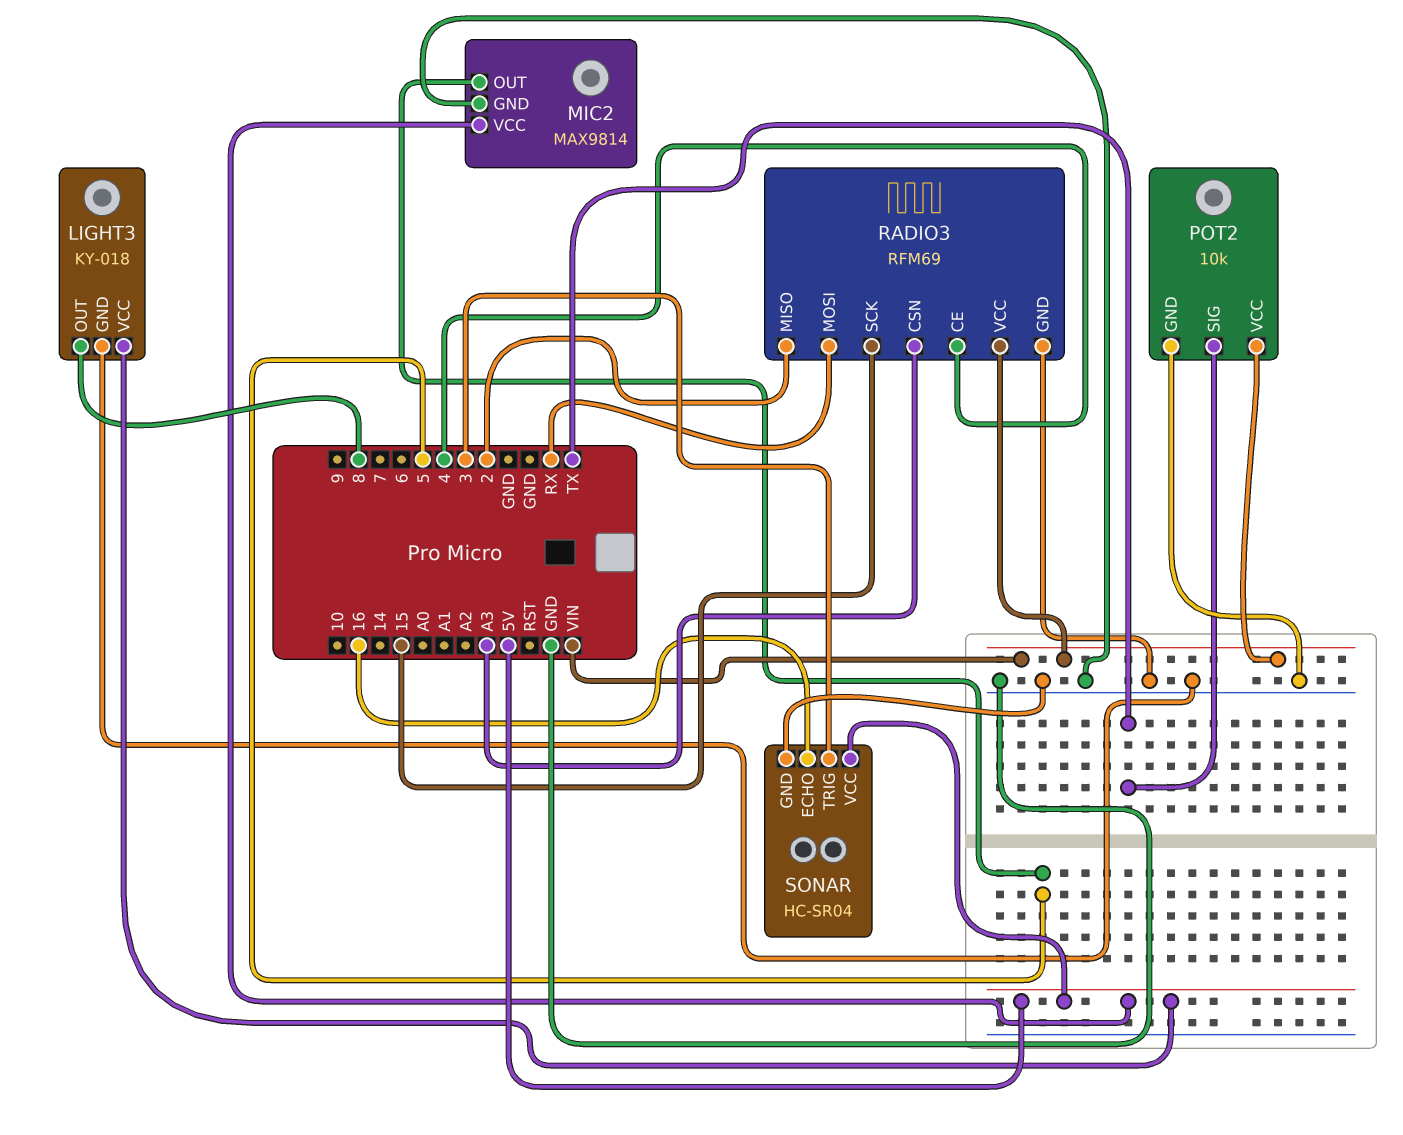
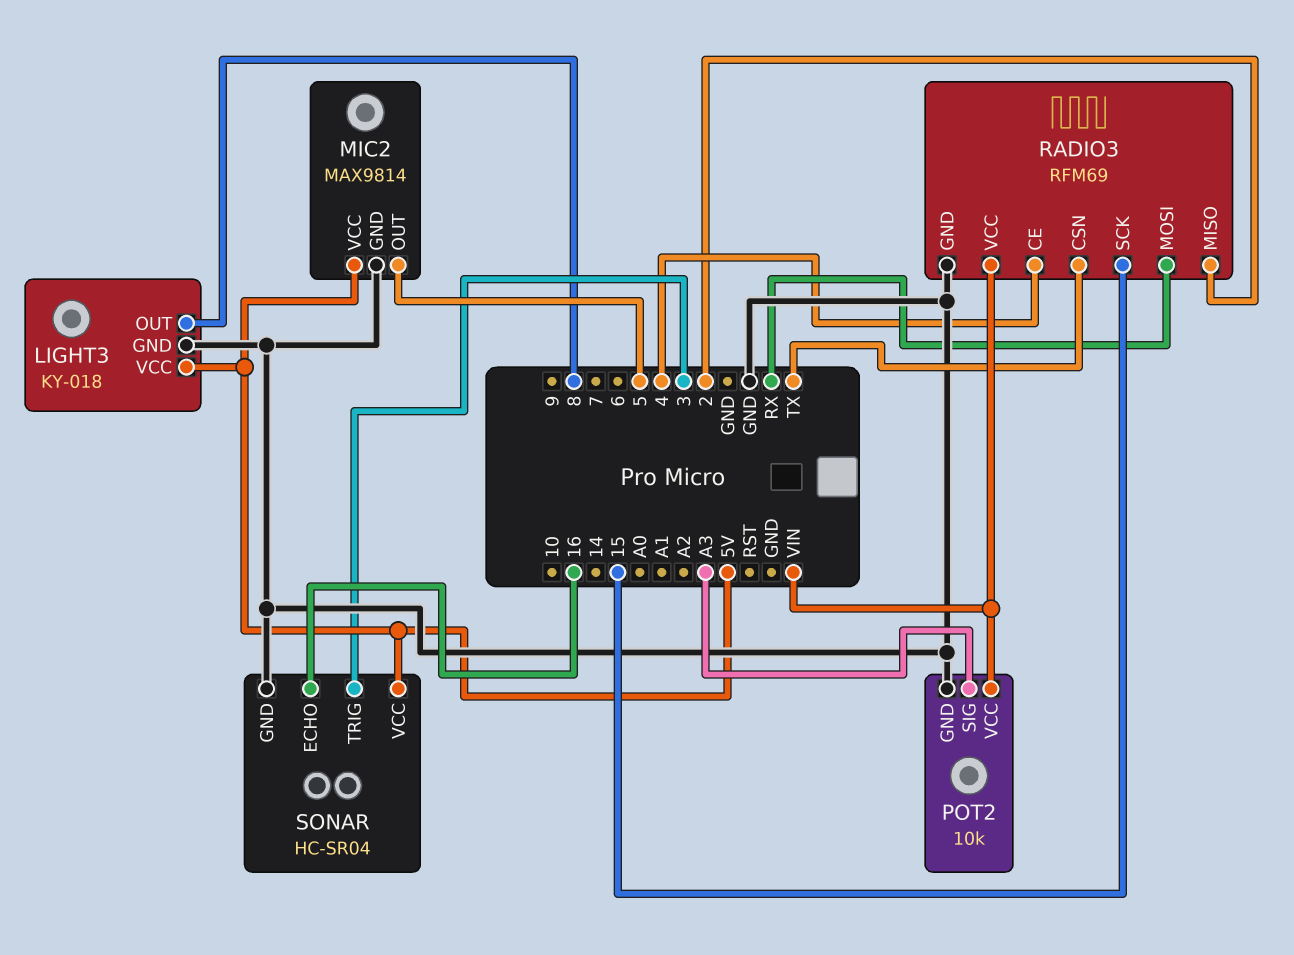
POT2 pin SIG: TX -> A3
RADIO3 pin CSN: A3 -> TX

